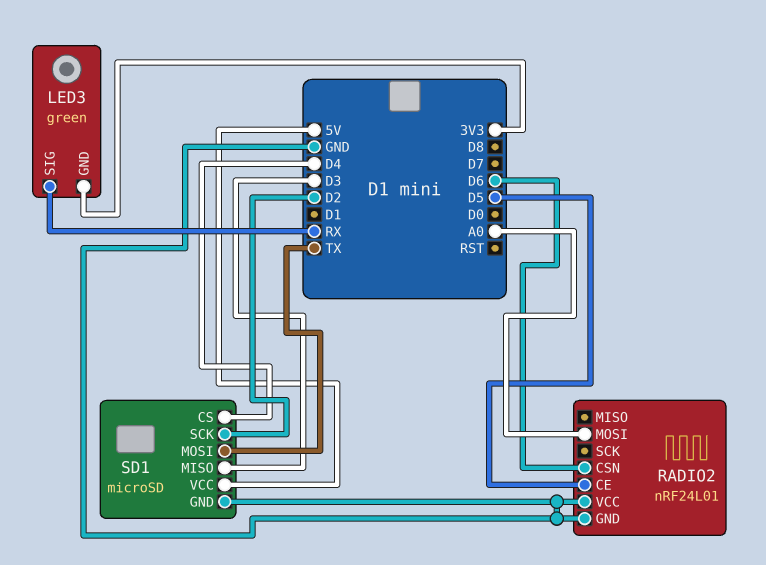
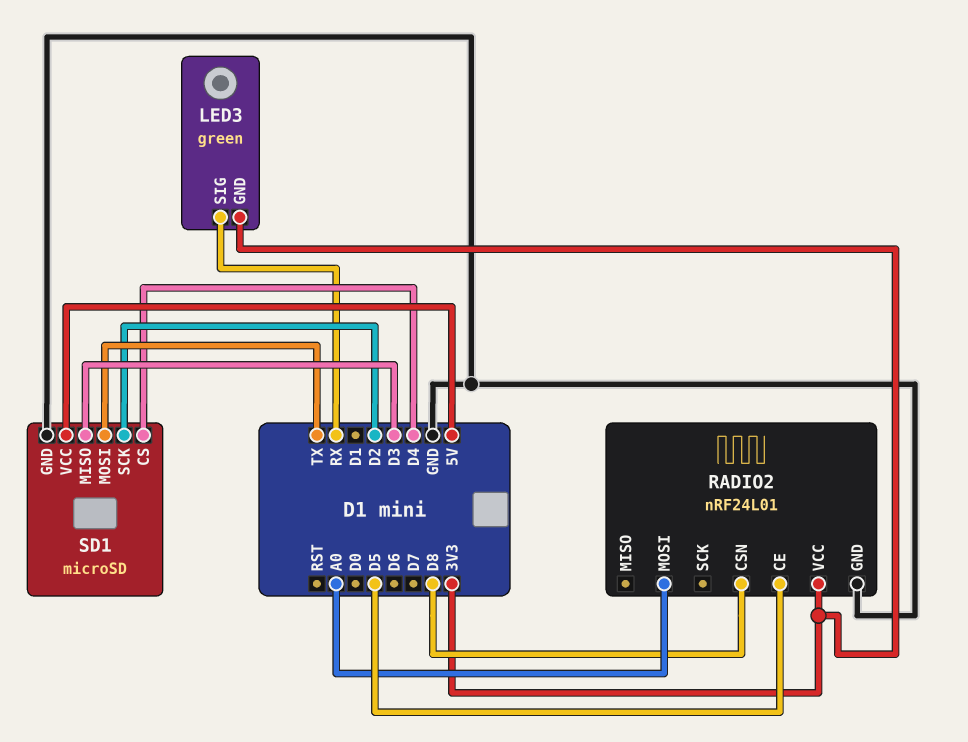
RADIO2 pin CSN: D6 -> D8
RADIO2 pin VCC: GND -> 3V3

